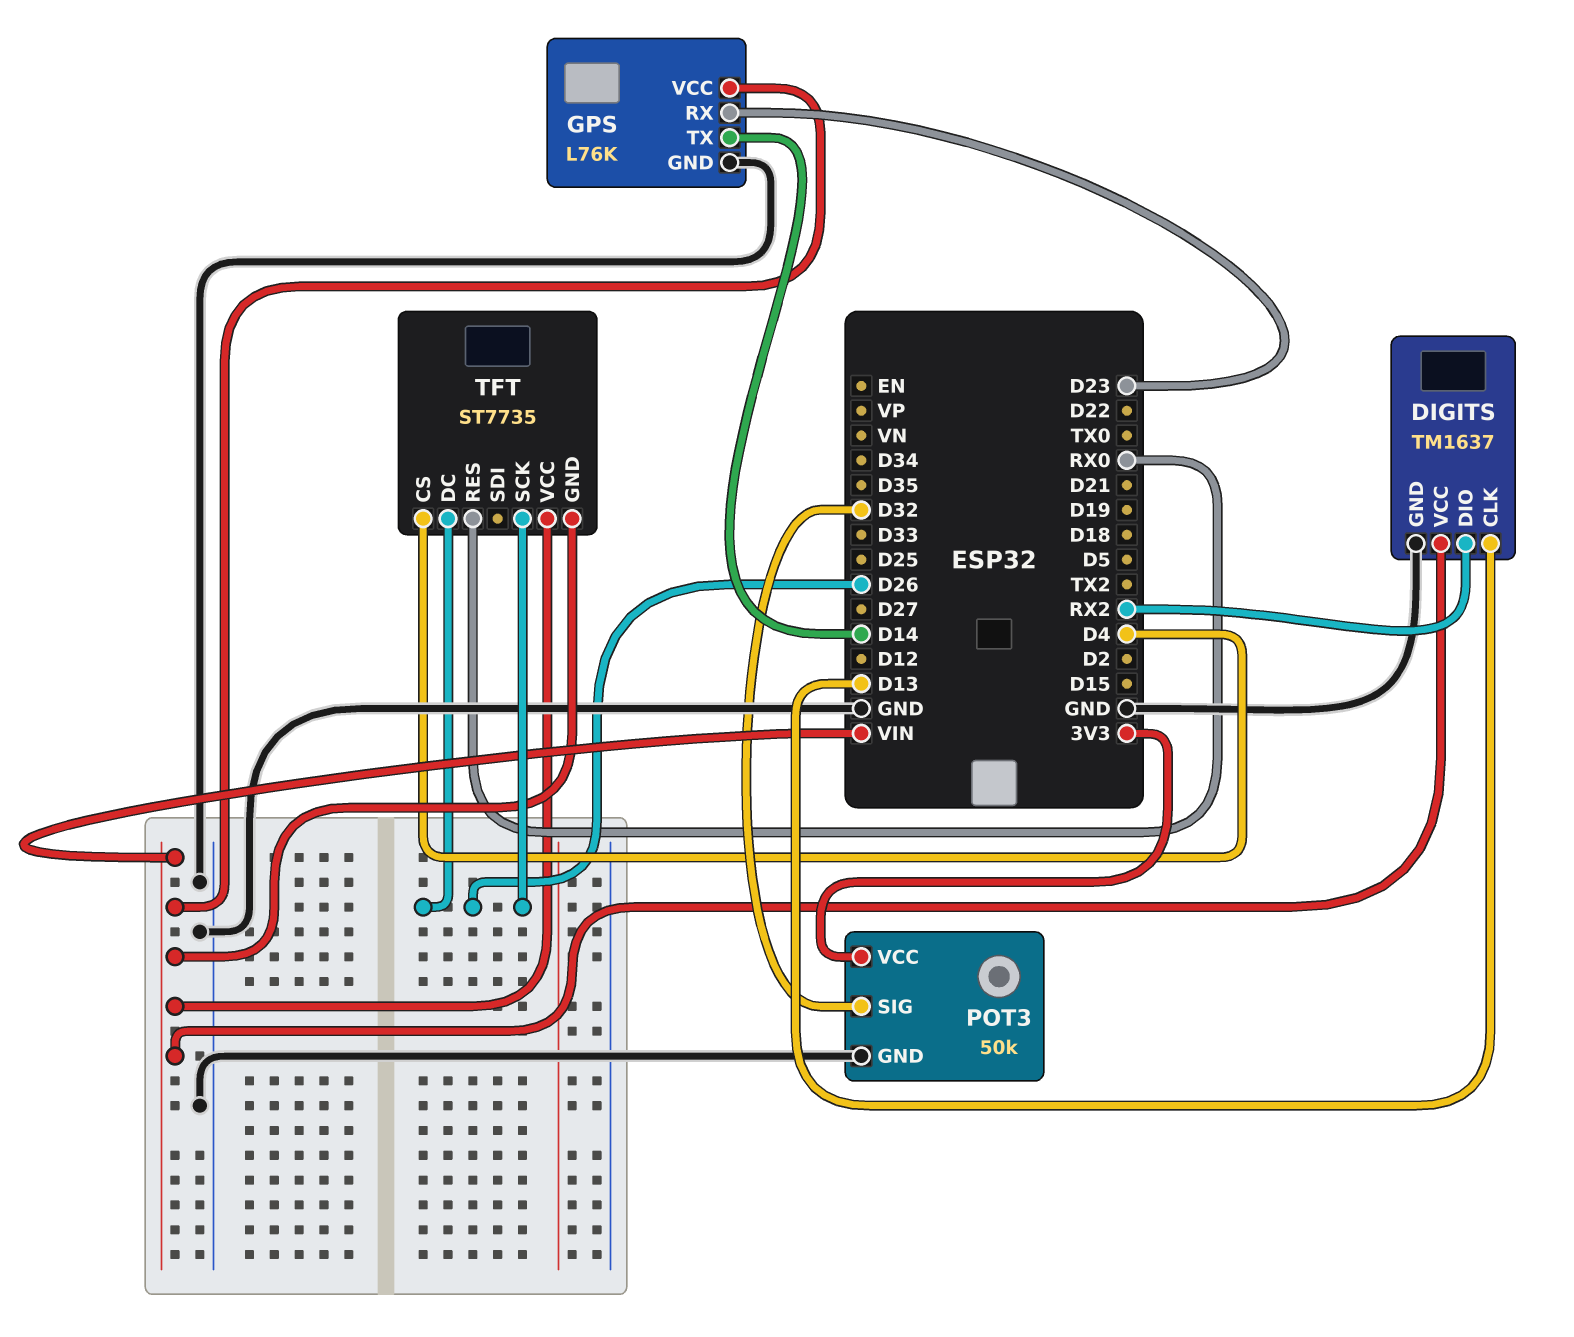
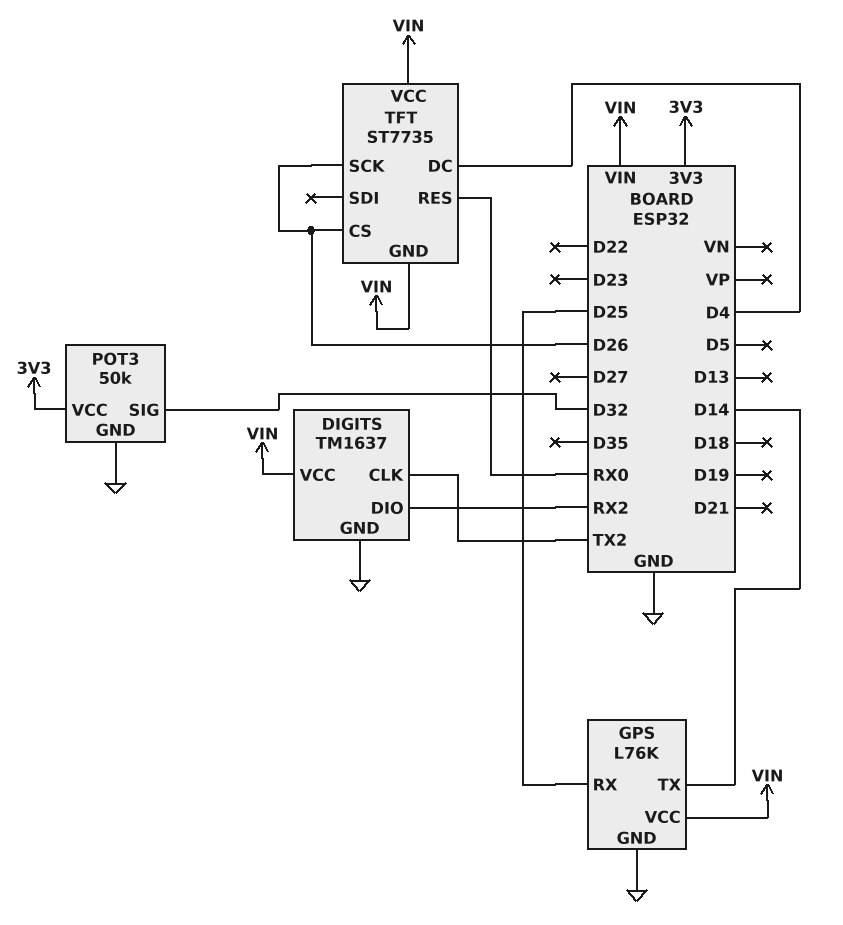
DIGITS pin CLK: D13 -> TX2
GPS pin RX: D23 -> D25
TFT pin CS: D4 -> D26
TFT pin DC: D26 -> D4

